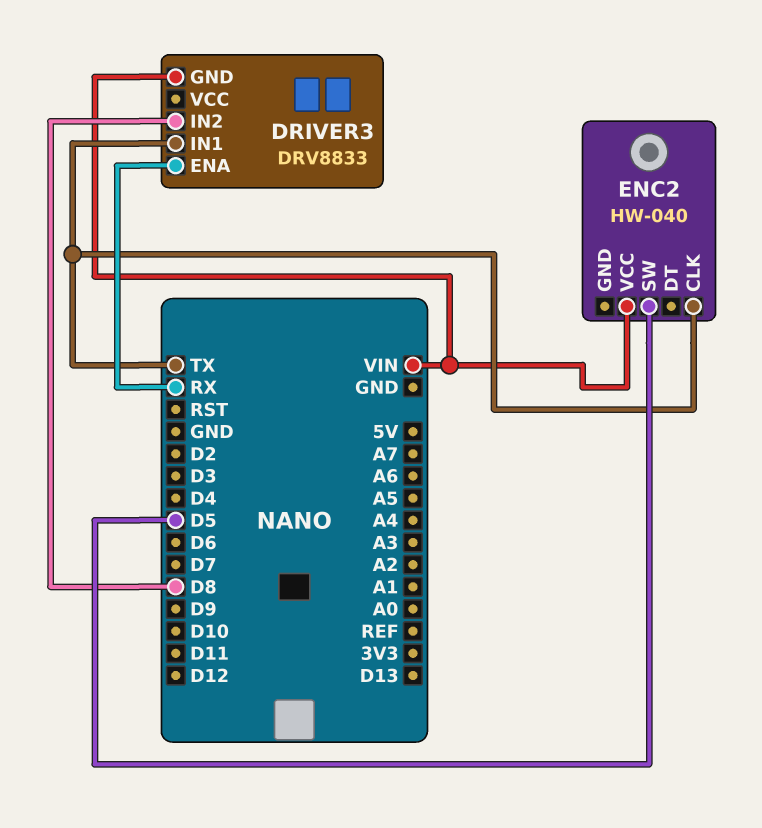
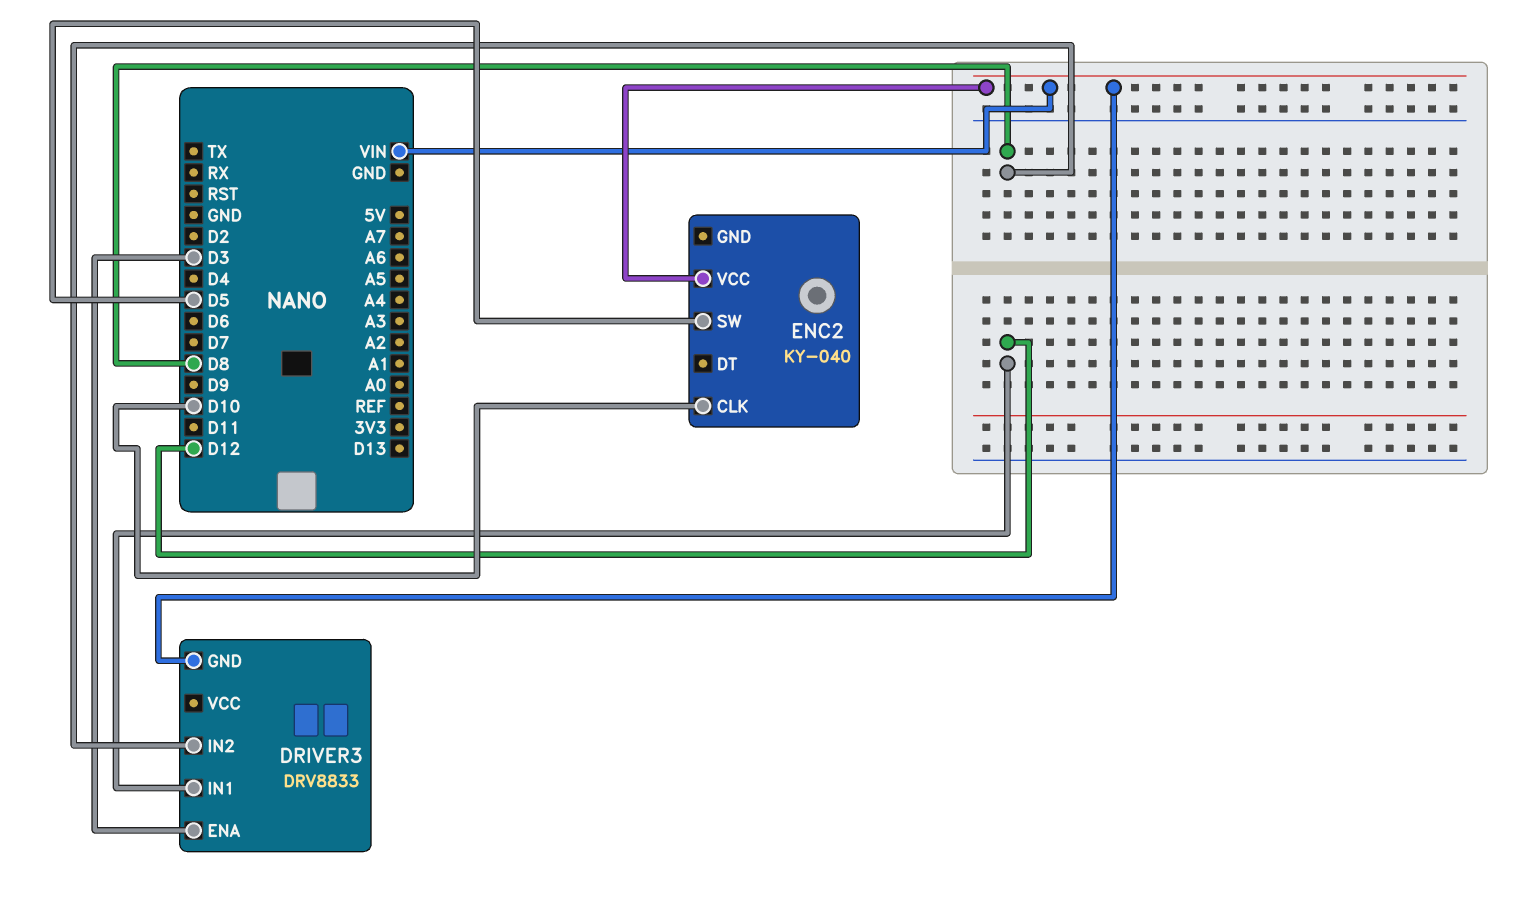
DRIVER3 pin ENA: RX -> D3
DRIVER3 pin IN1: TX -> D12
ENC2: HW-040 -> KY-040
ENC2 pin CLK: TX -> D10

